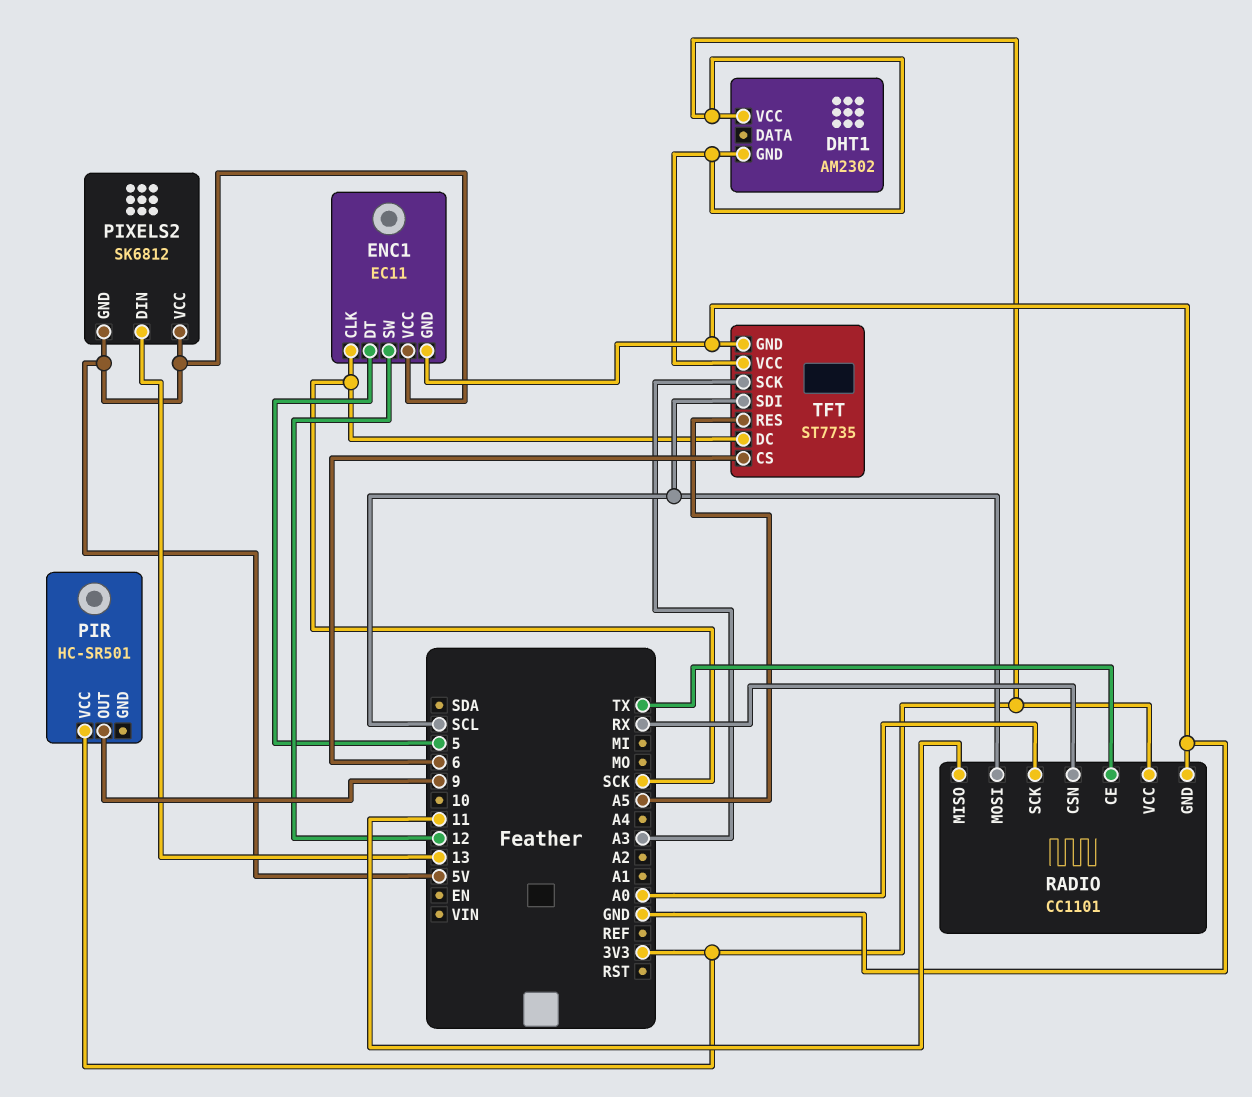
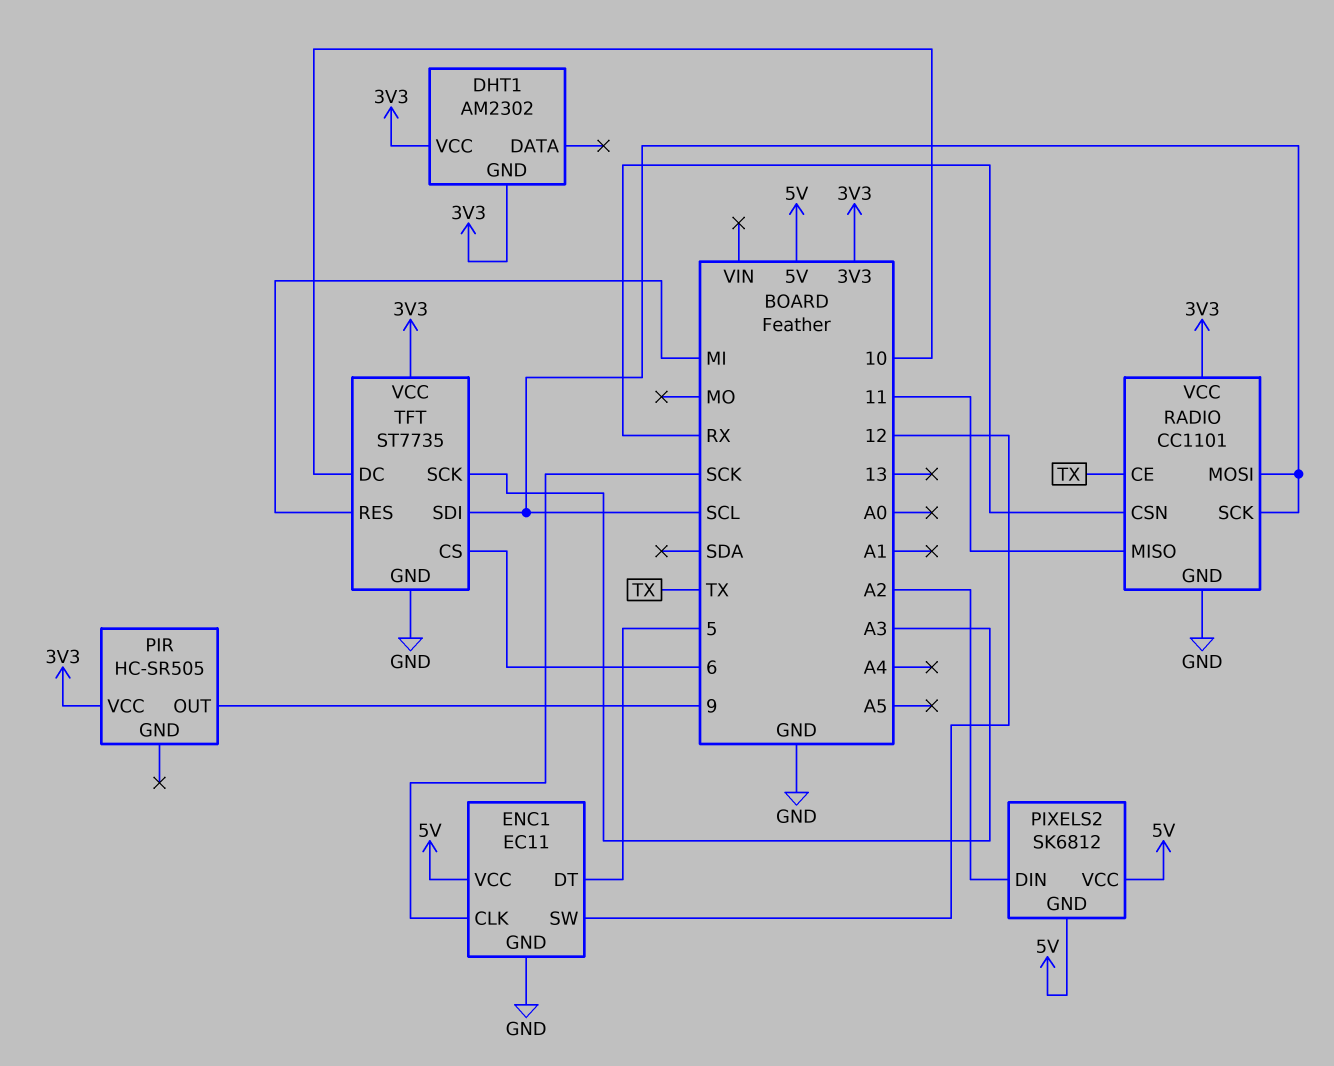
PIR: HC-SR501 -> HC-SR505
PIXELS2 pin DIN: 13 -> A2
RADIO pin SCK: A0 -> SCL
TFT pin DC: SCK -> 10
TFT pin RES: A5 -> MI

